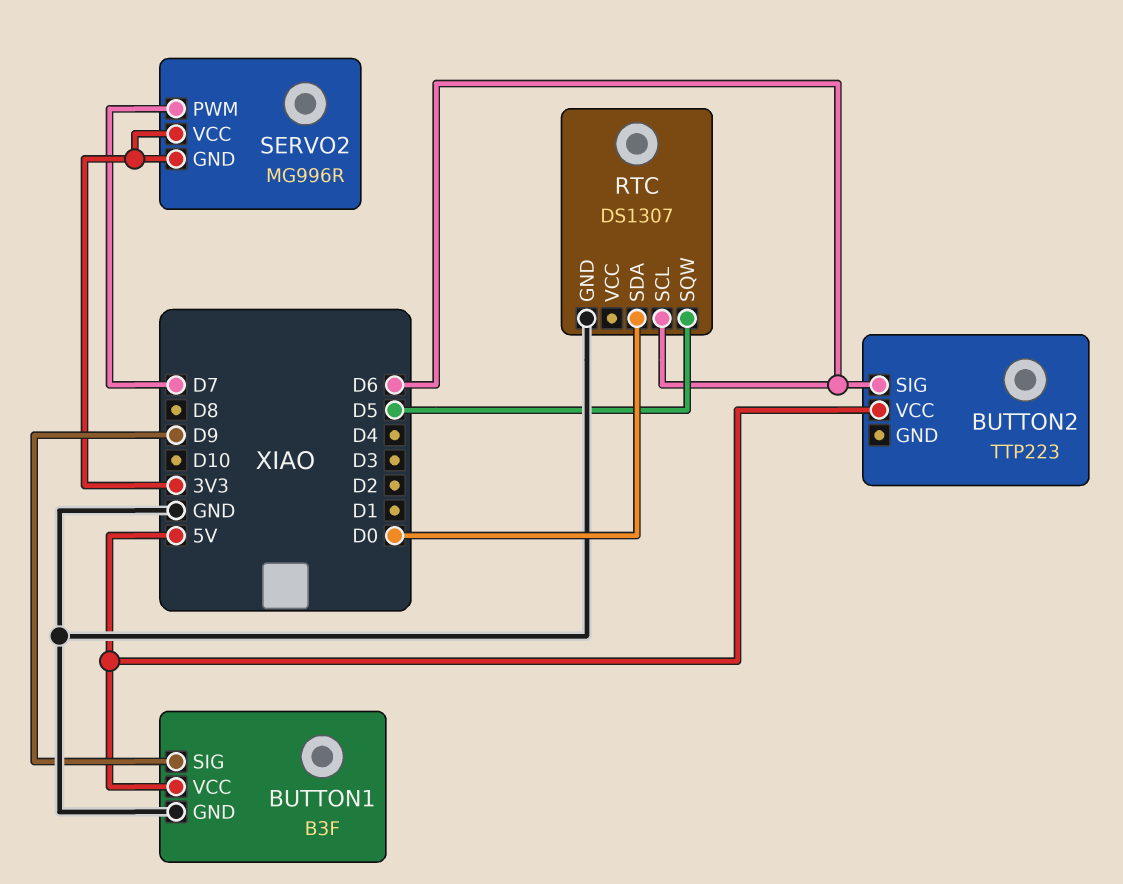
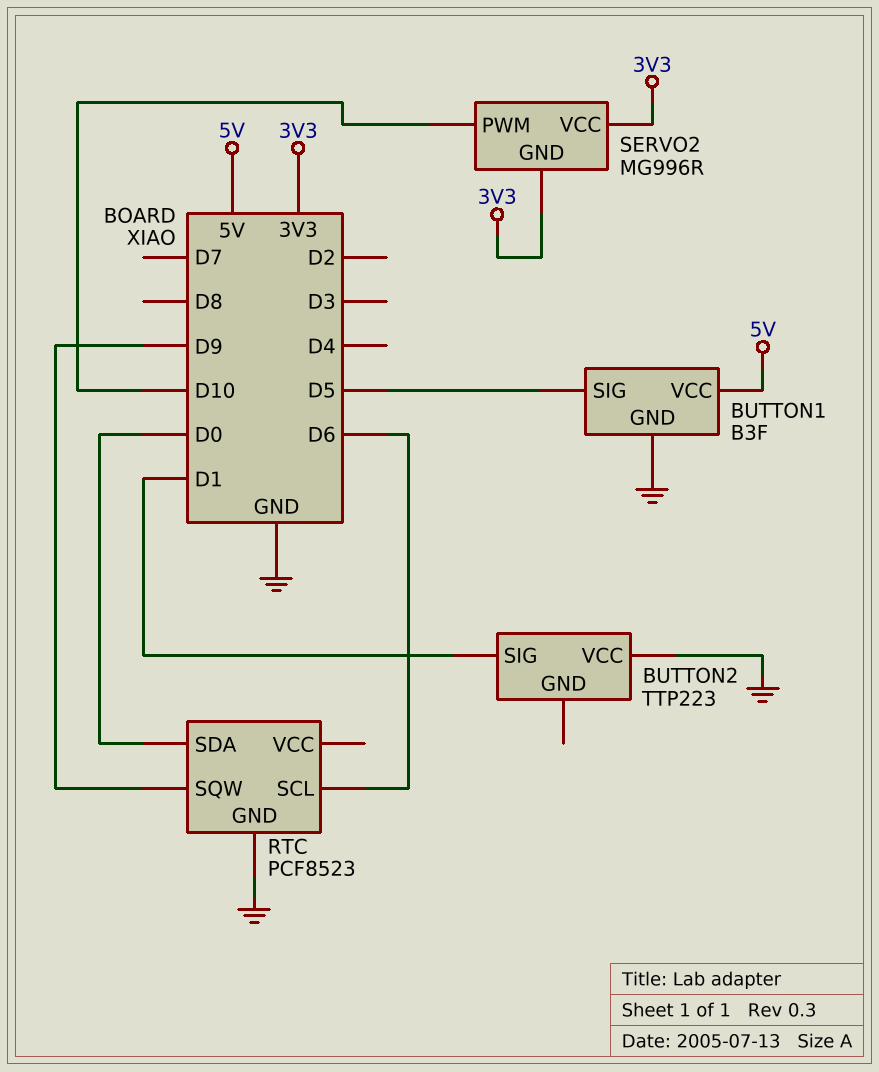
BUTTON1 pin SIG: D9 -> D5
BUTTON2 pin SIG: D6 -> D1
BUTTON2 pin VCC: 5V -> GND
RTC: DS1307 -> PCF8523
RTC pin SQW: D5 -> D9
SERVO2 pin PWM: D7 -> D10

